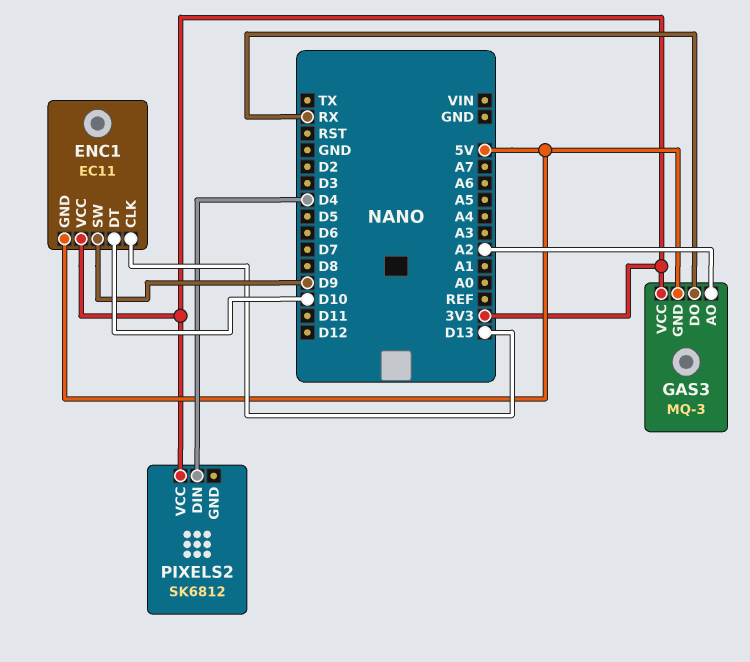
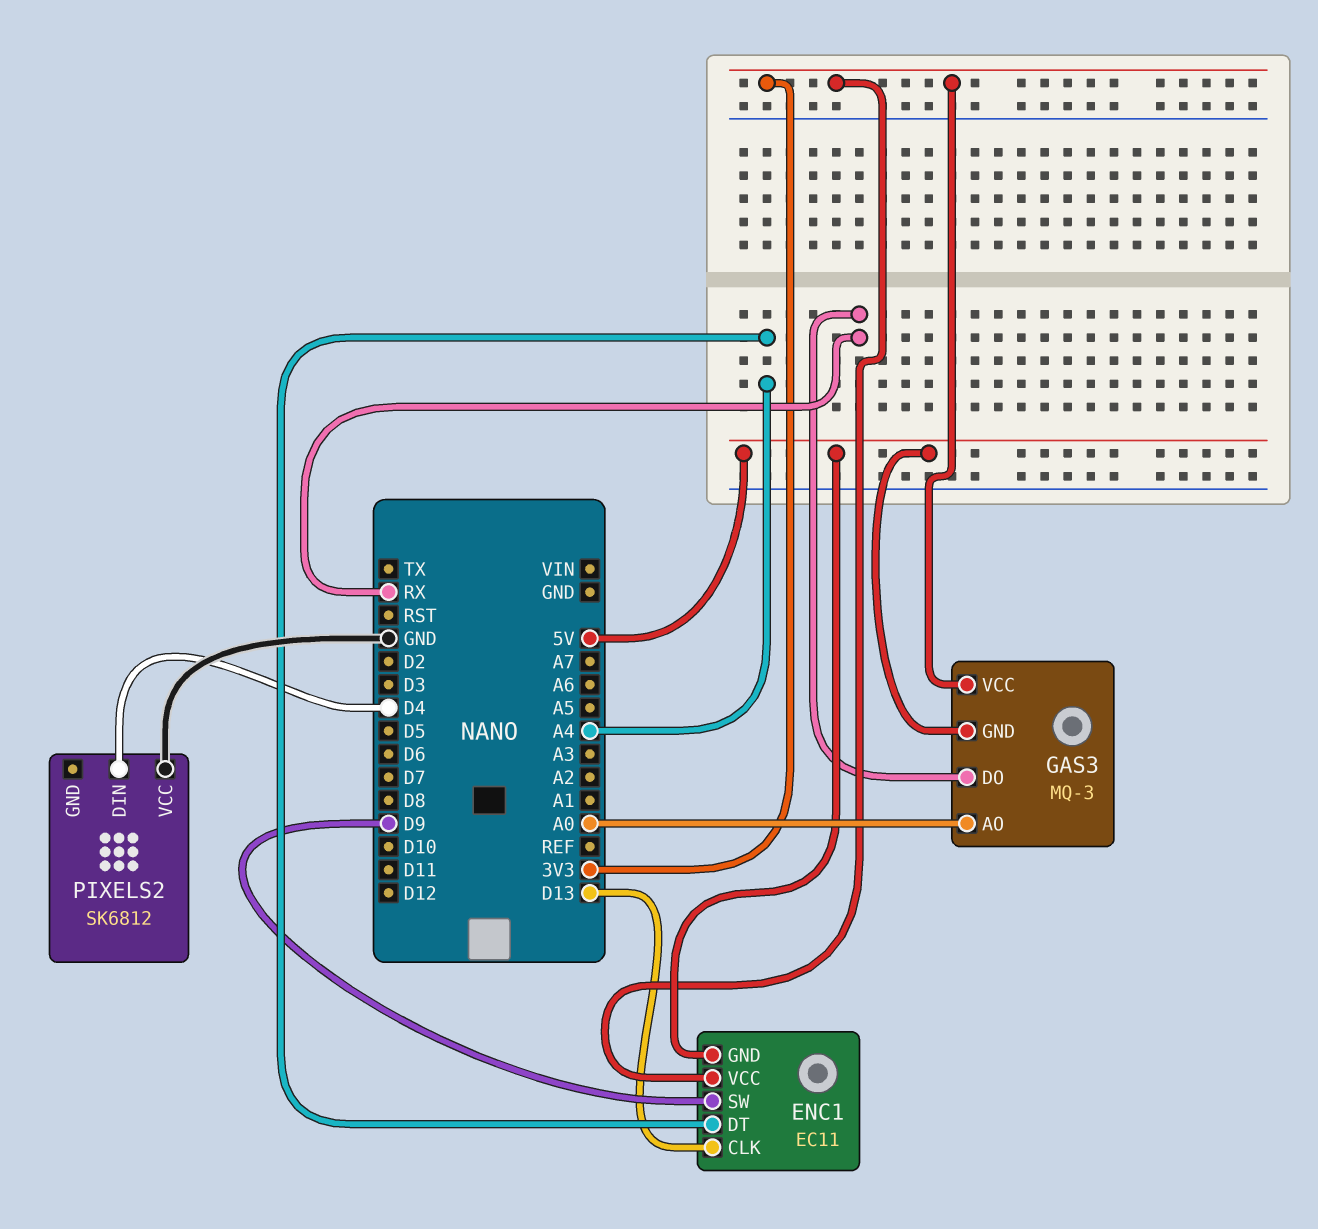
ENC1 pin DT: D10 -> A4
GAS3 pin AO: A2 -> A0
PIXELS2 pin VCC: 3V3 -> GND

